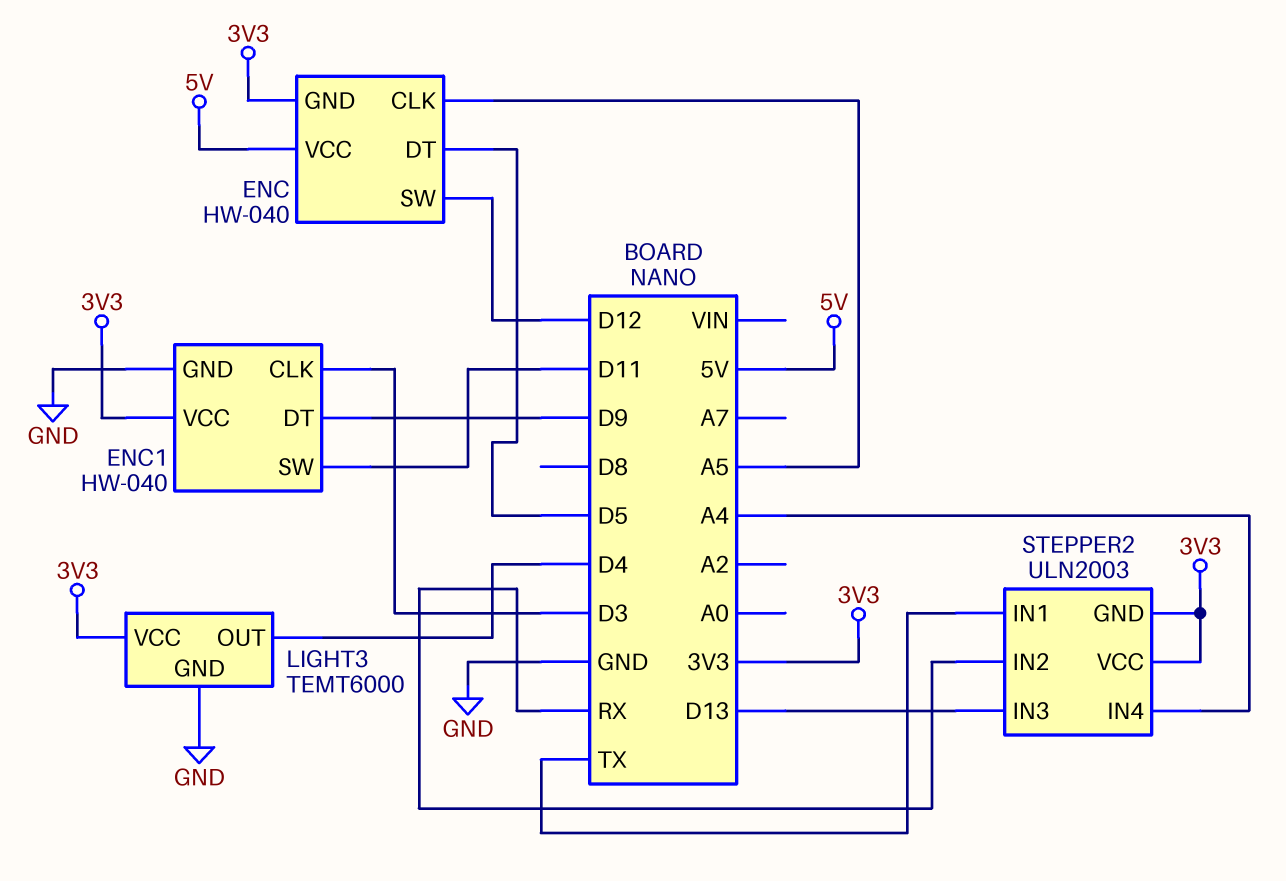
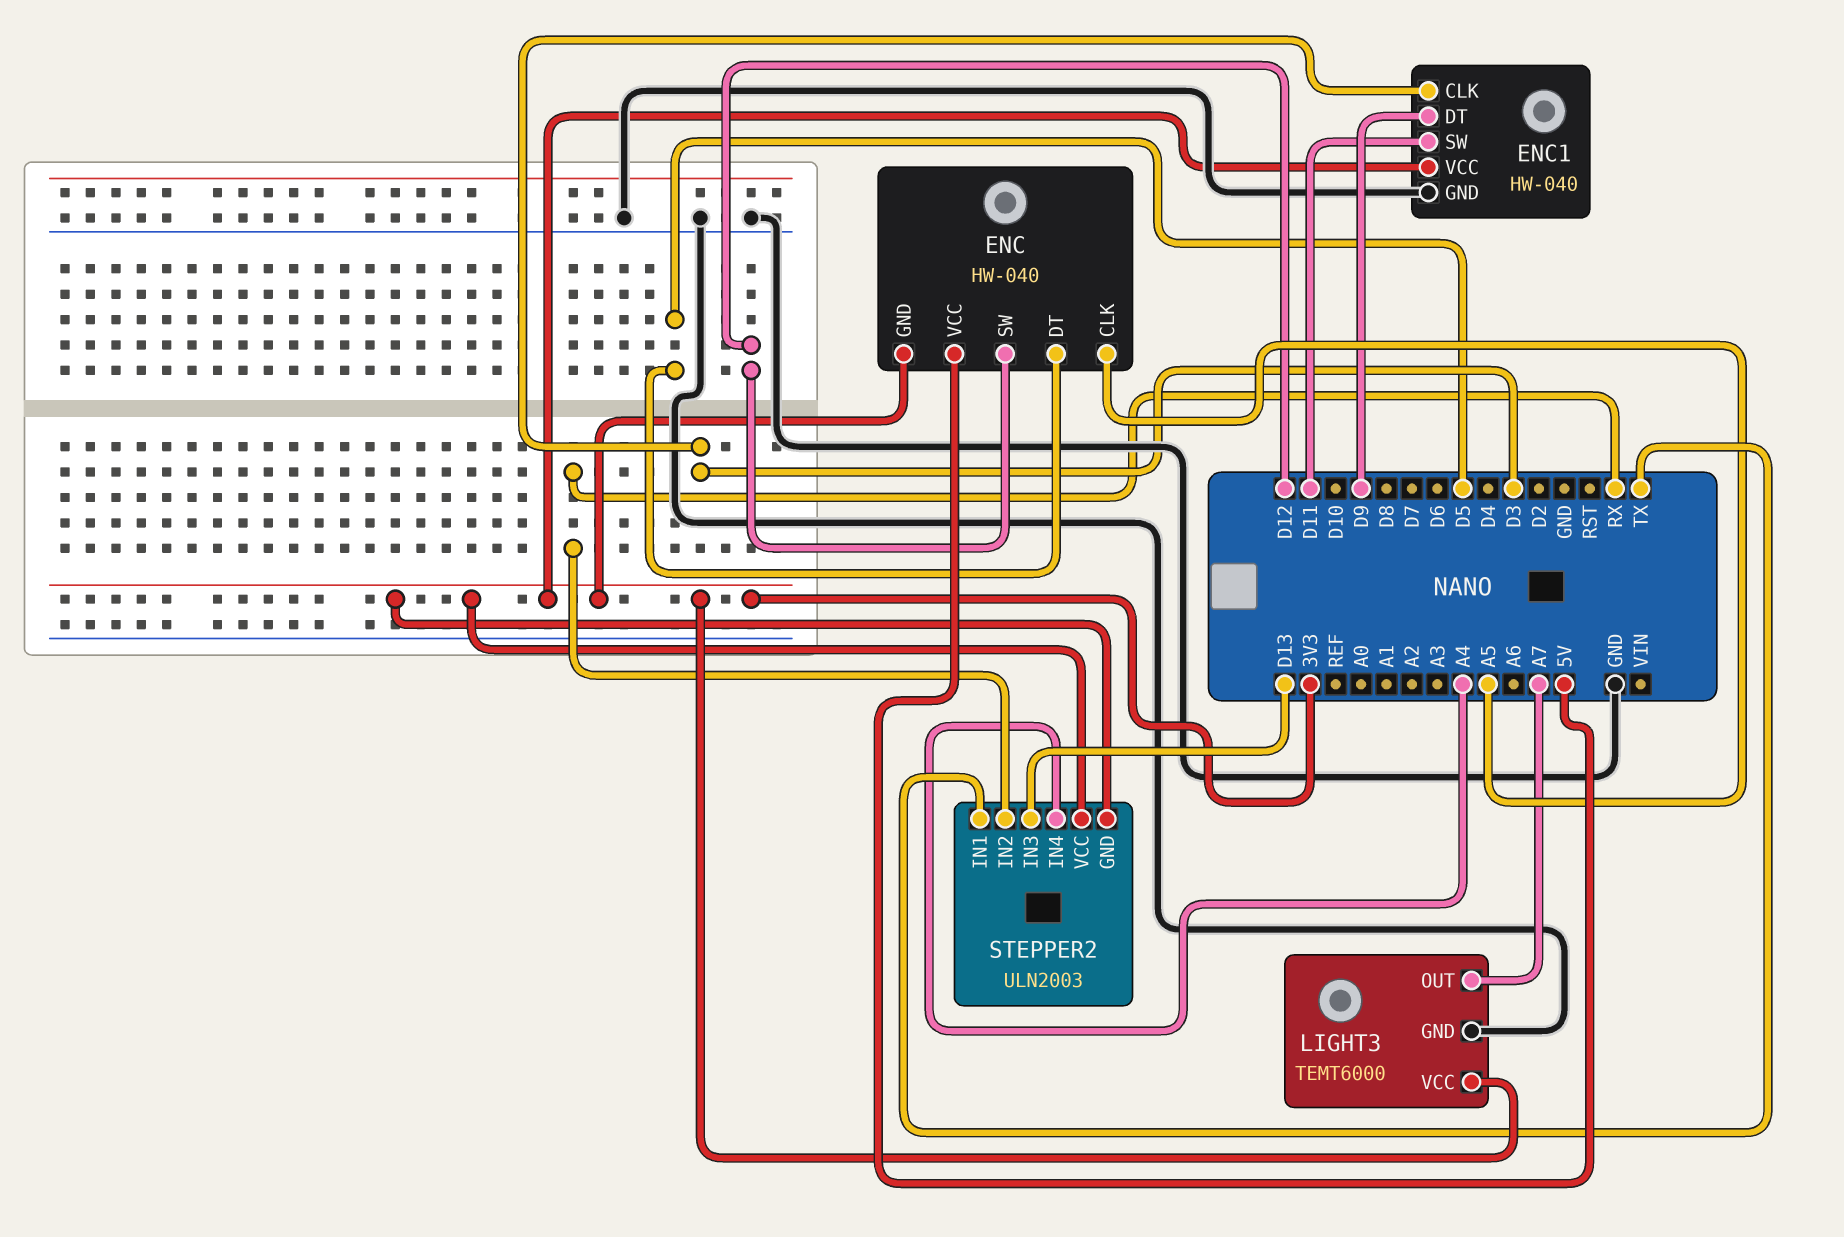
LIGHT3 pin OUT: D4 -> A7

